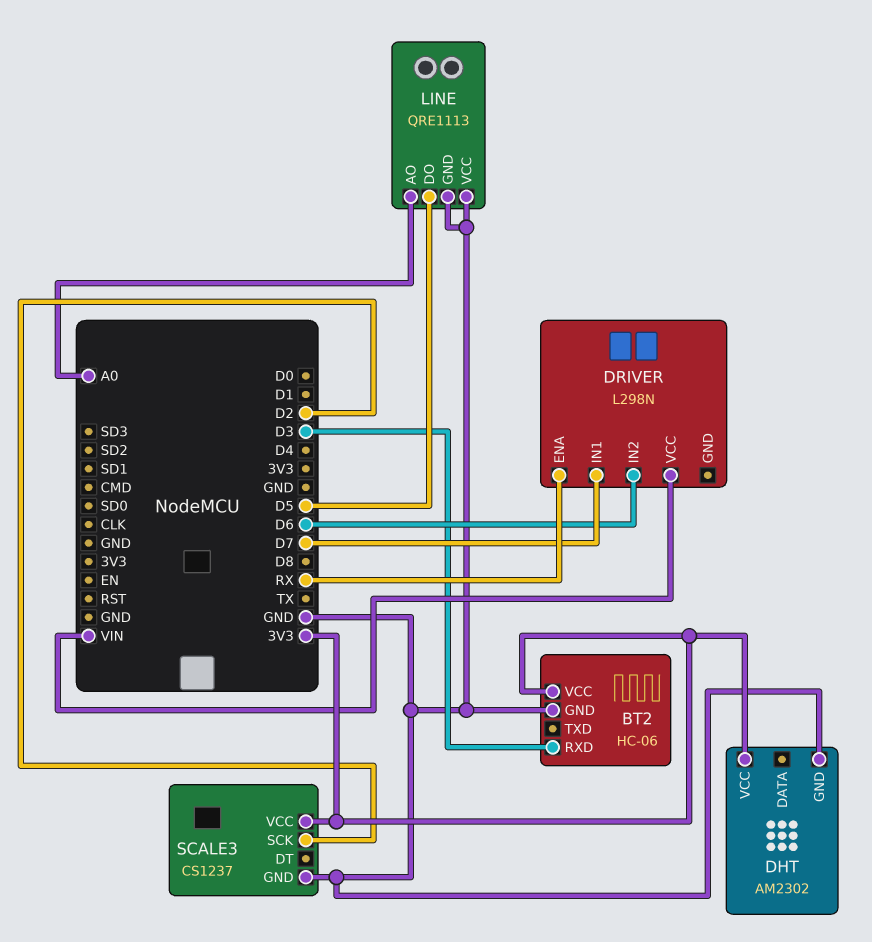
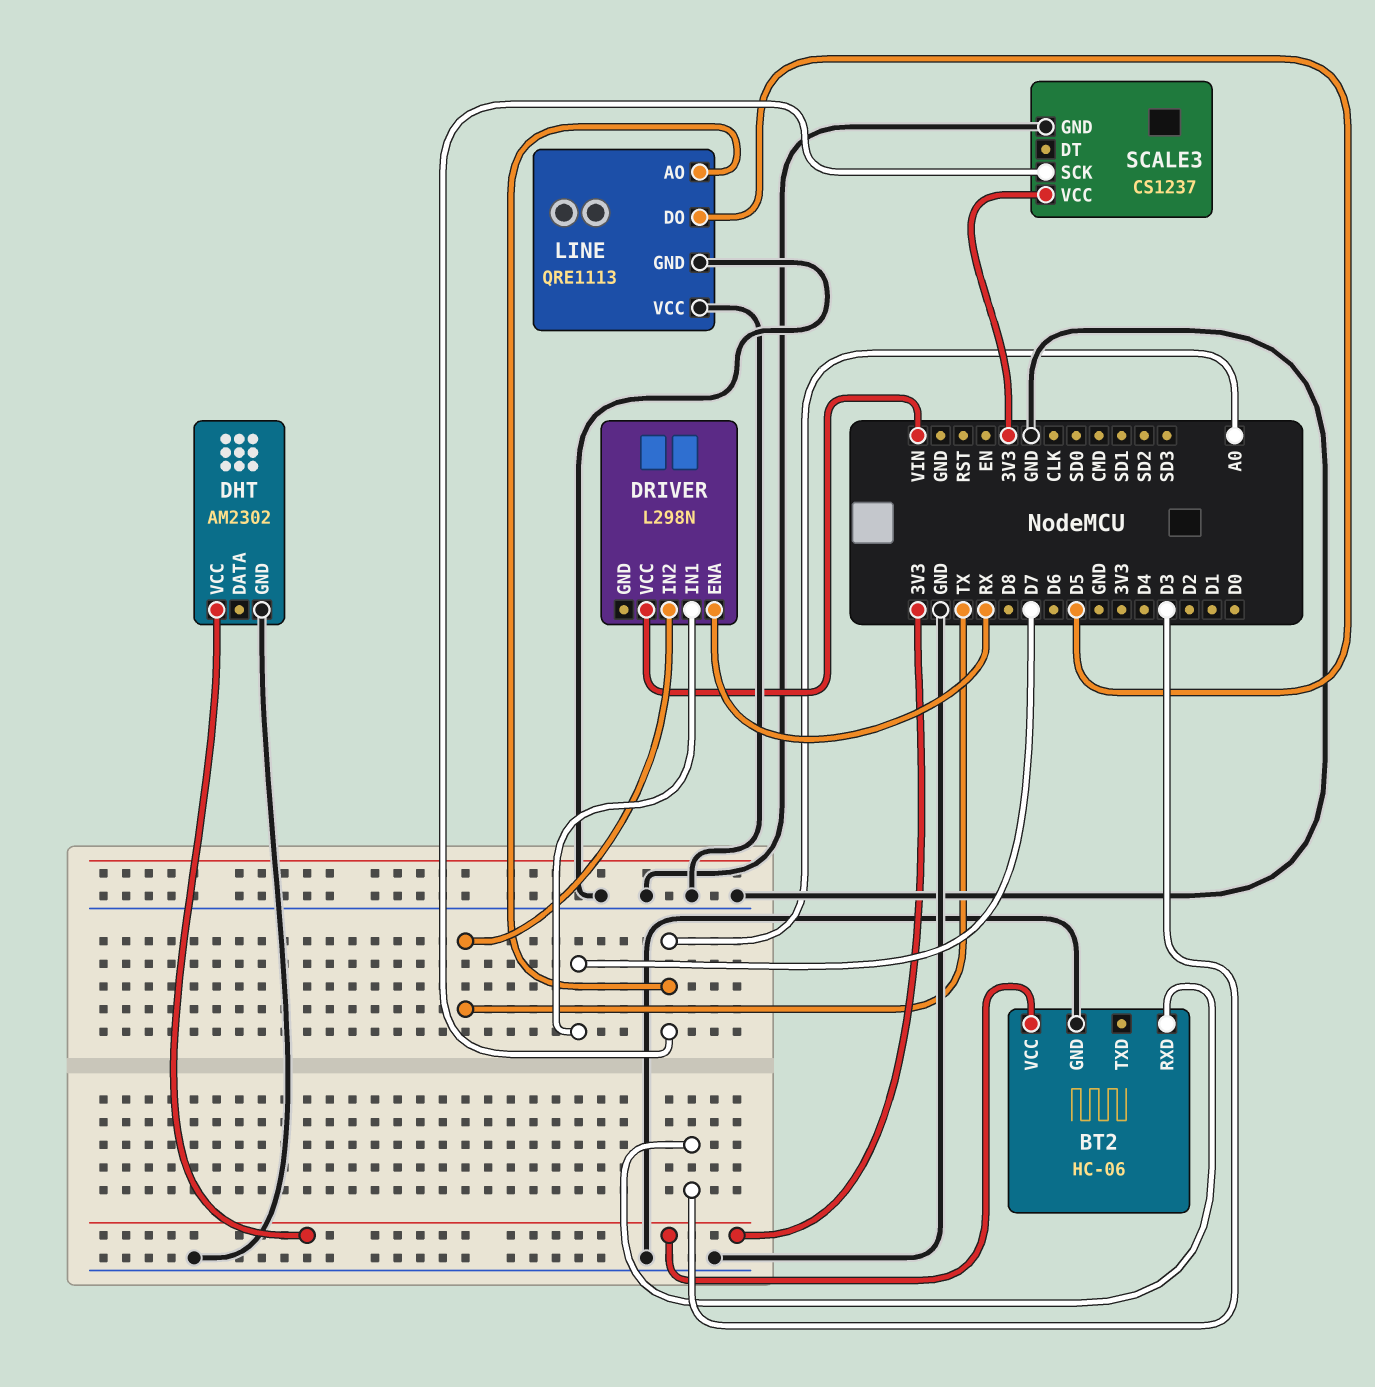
DRIVER pin IN2: D6 -> TX
SCALE3 pin SCK: D2 -> A0

